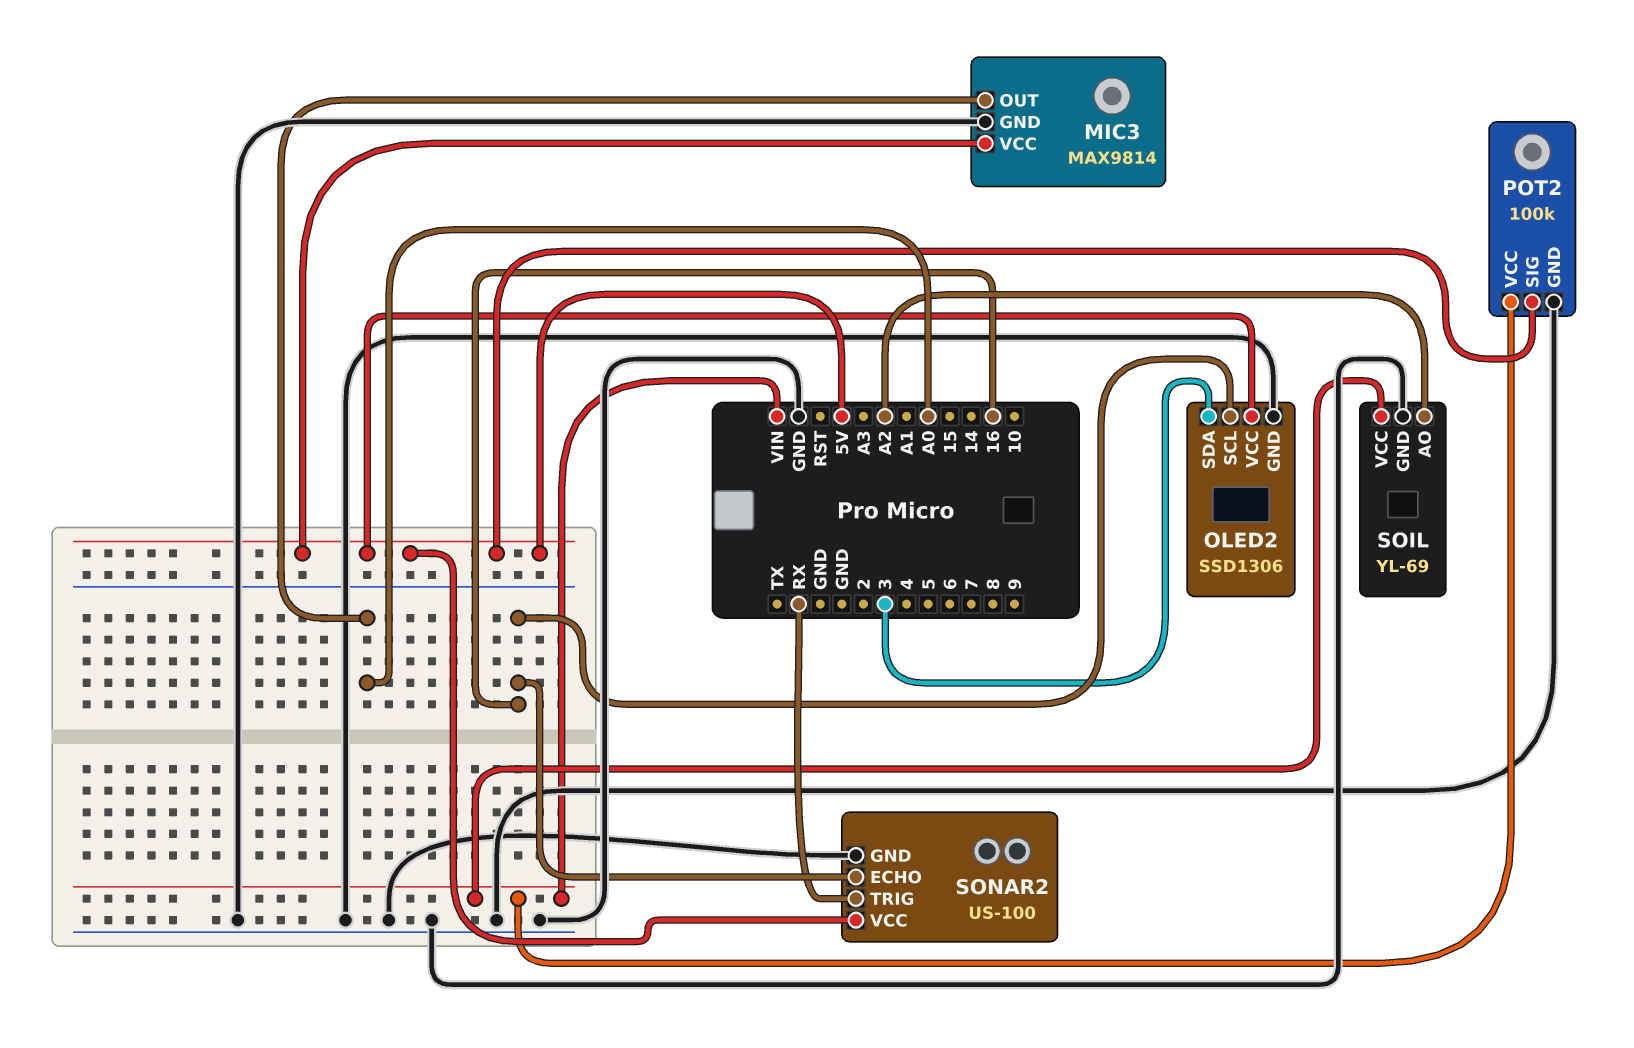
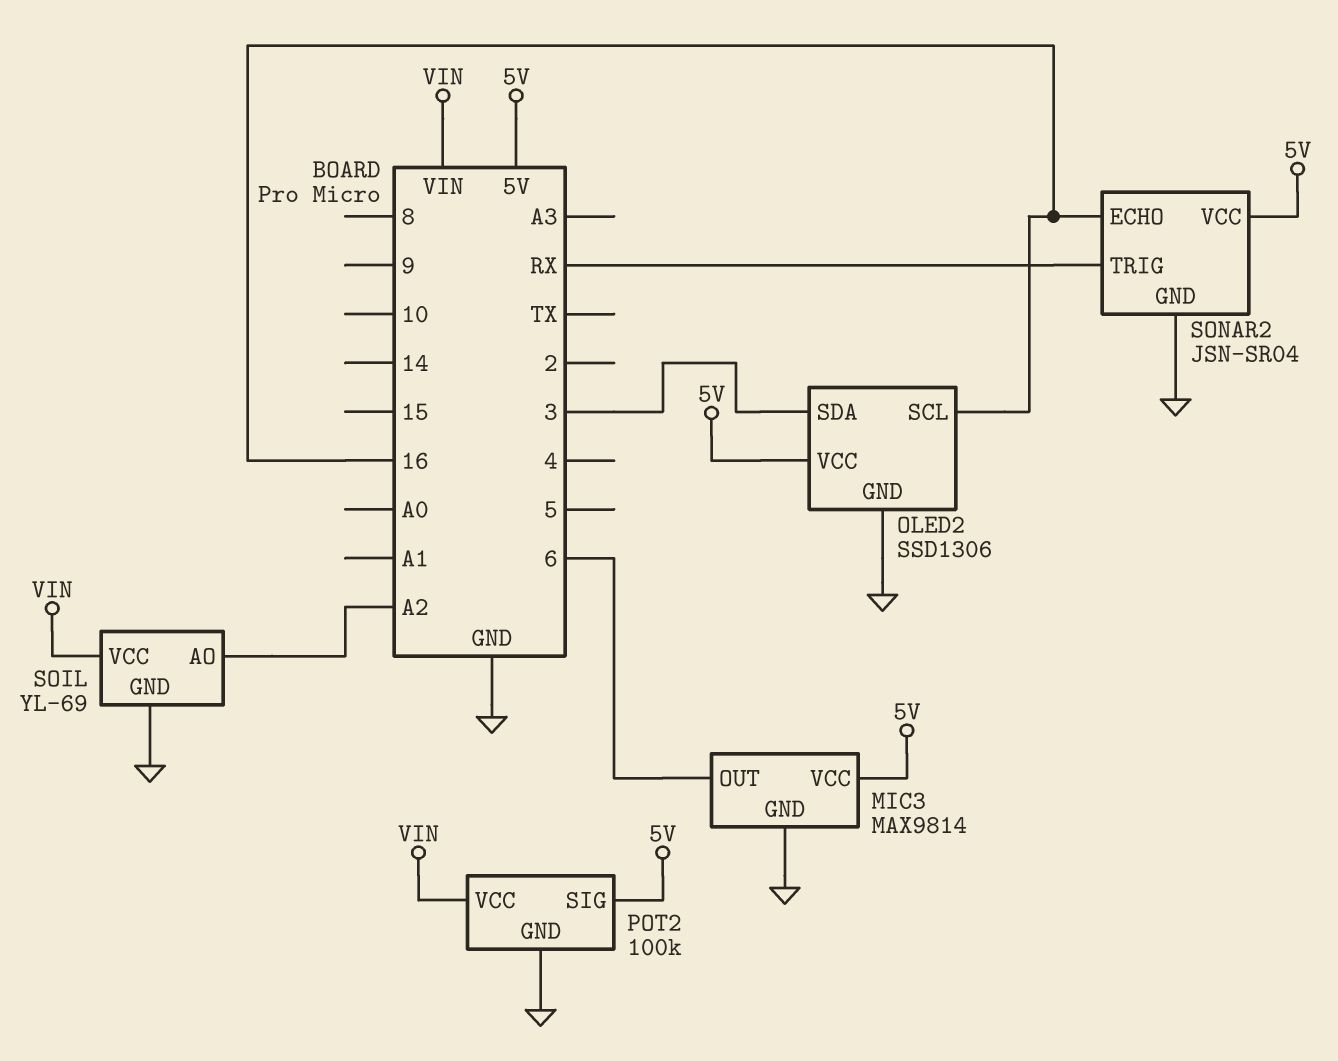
MIC3 pin OUT: A0 -> 6
SONAR2: US-100 -> JSN-SR04

